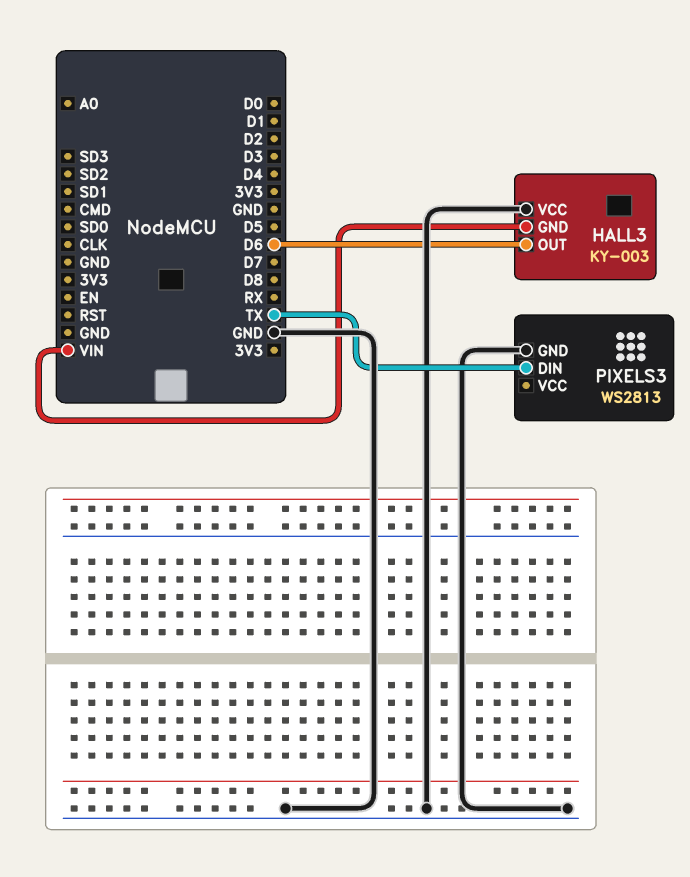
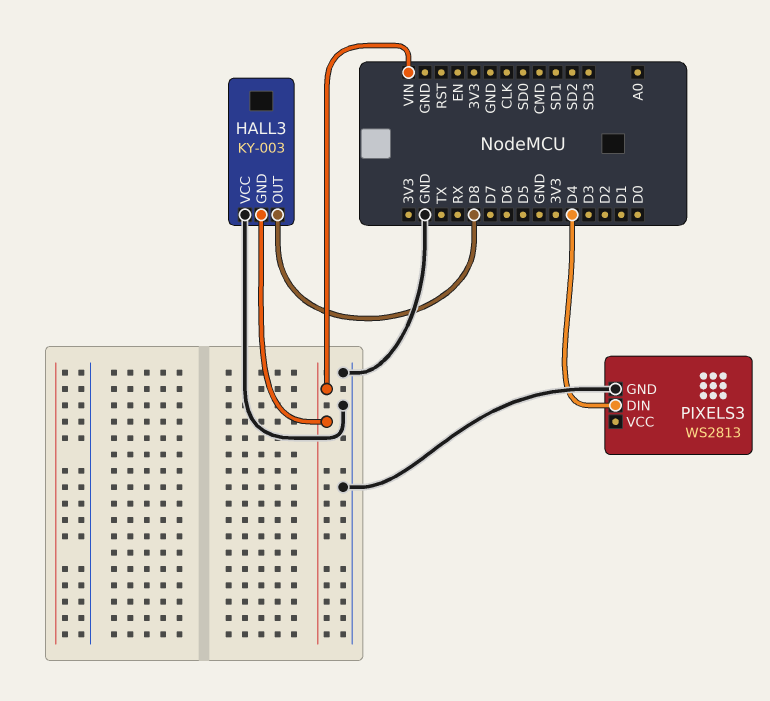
HALL3 pin OUT: D6 -> D8
PIXELS3 pin DIN: TX -> D4

